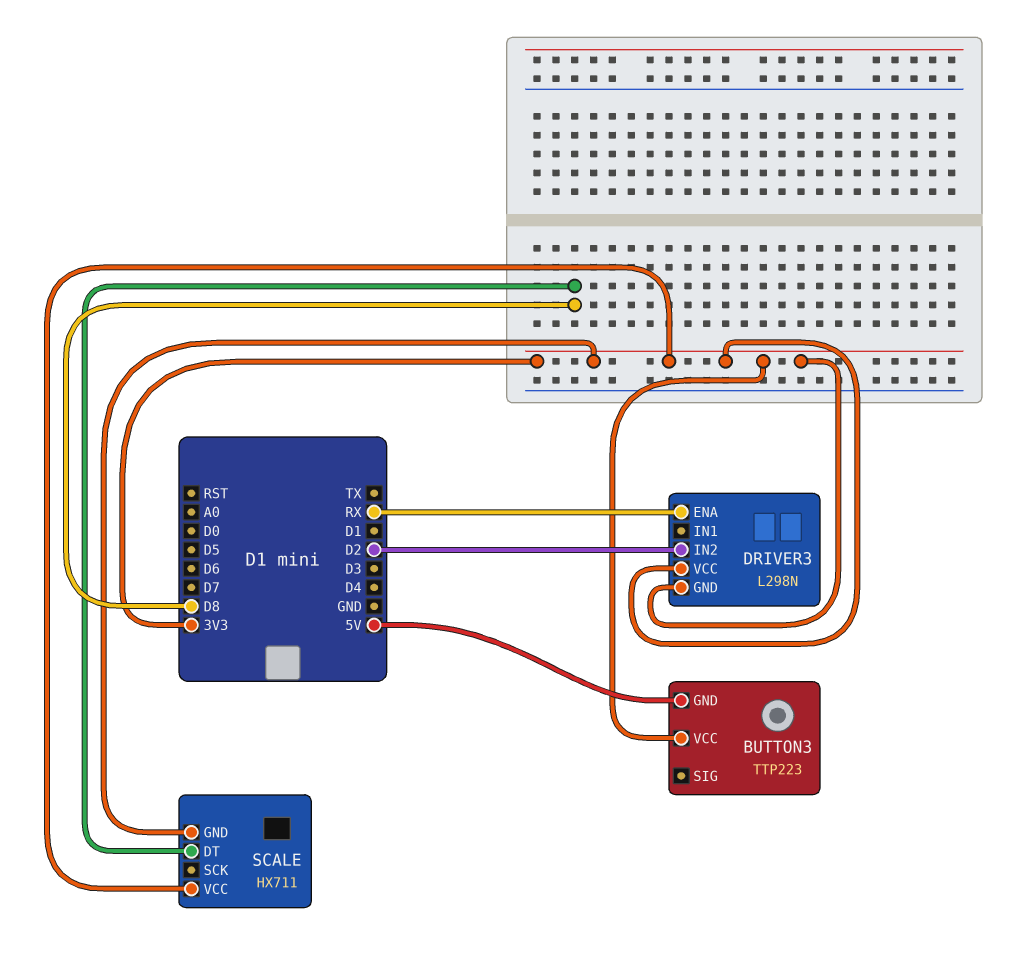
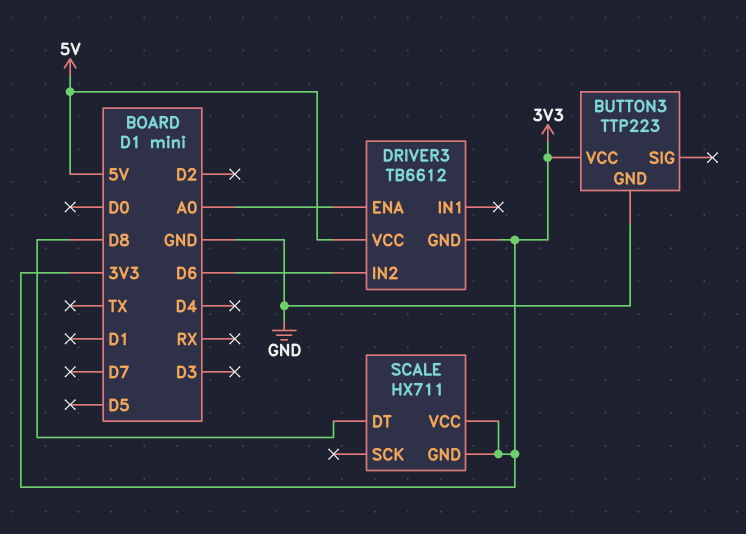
BUTTON3 pin GND: 5V -> GND
DRIVER3: L298N -> TB6612
DRIVER3 pin ENA: RX -> A0
DRIVER3 pin IN2: D2 -> D6
DRIVER3 pin VCC: 3V3 -> 5V

